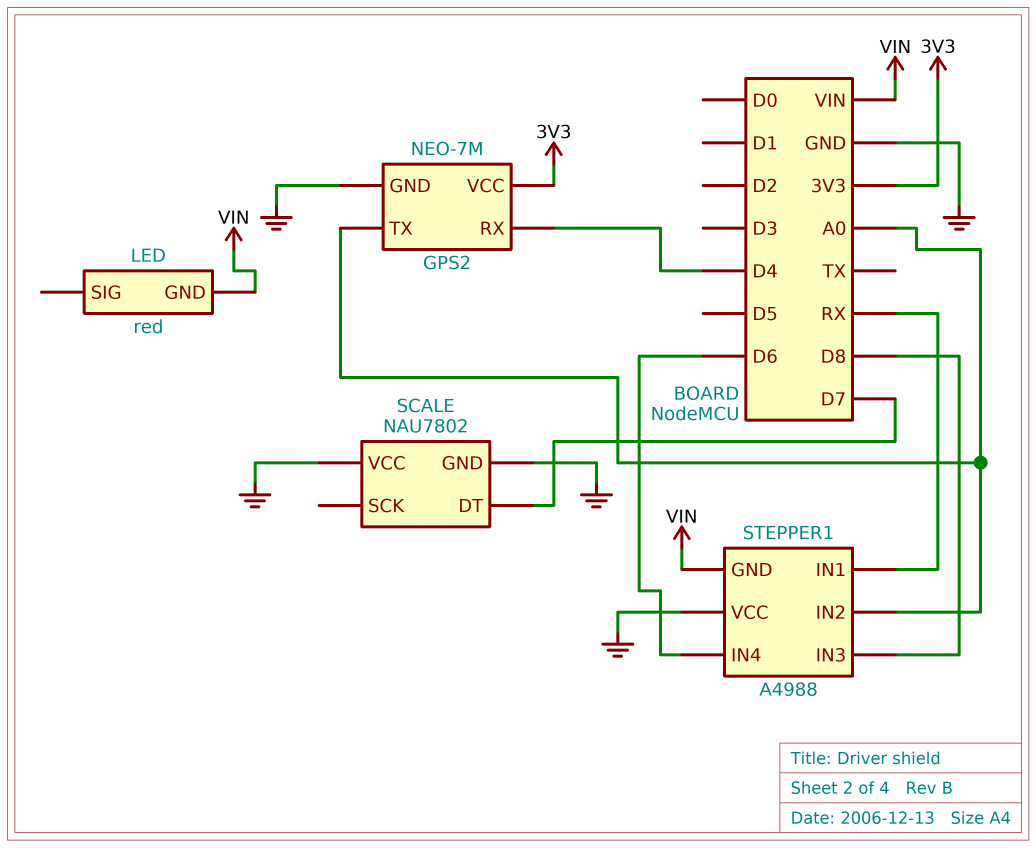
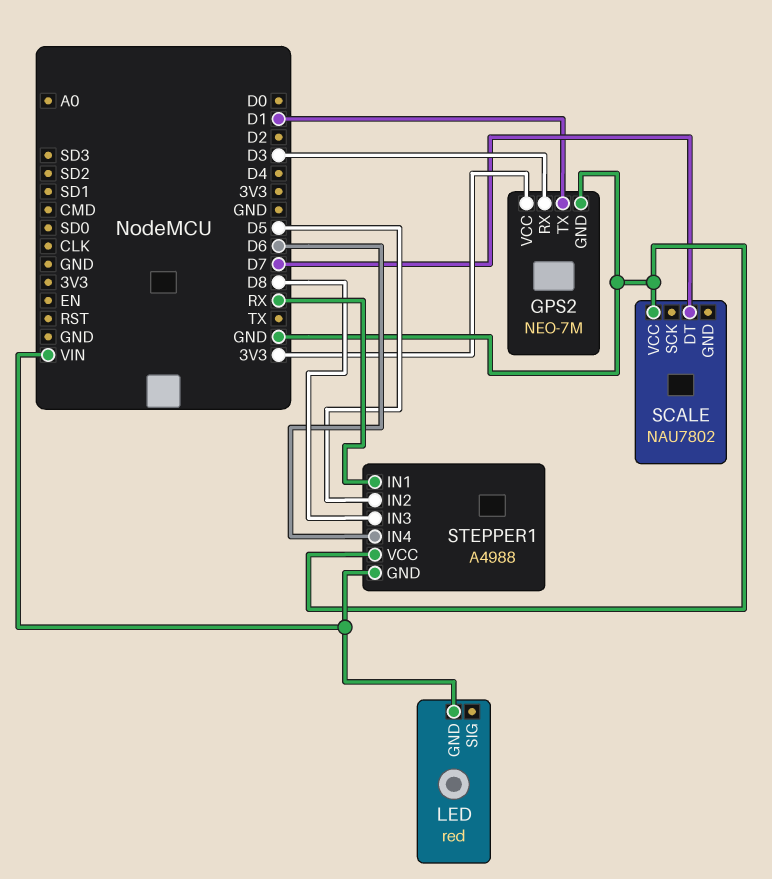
GPS2 pin RX: D4 -> D3
GPS2 pin TX: A0 -> D1
SCALE pin GND: GND -> none
STEPPER1 pin IN2: A0 -> D5

